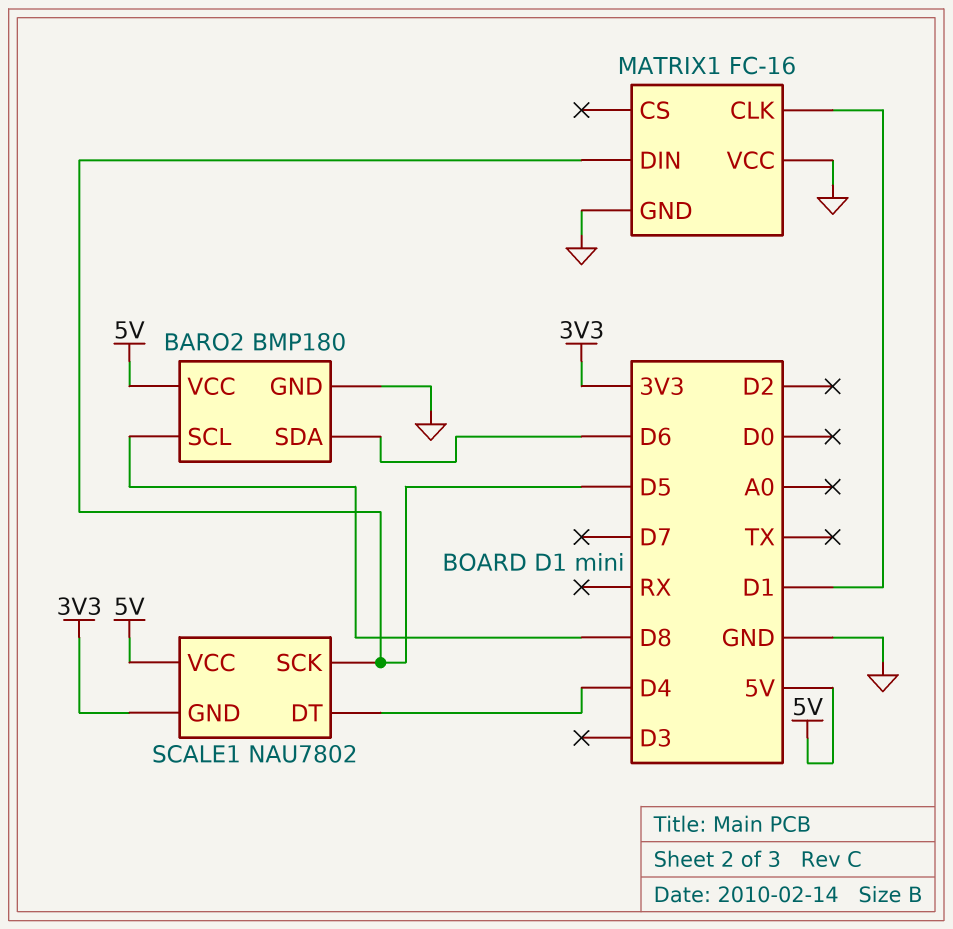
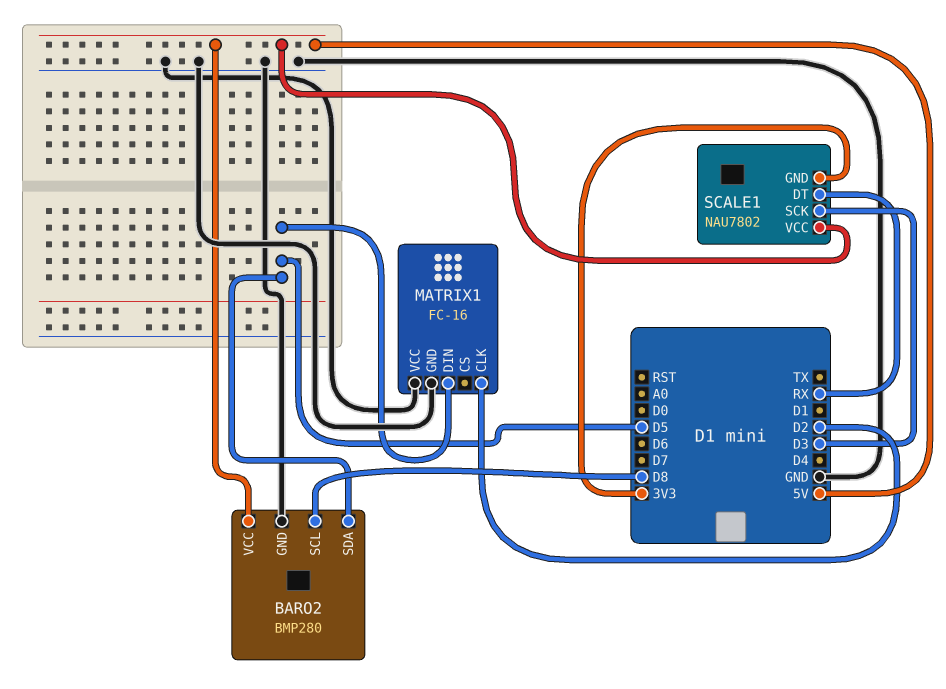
BARO2: BMP180 -> BMP280
BARO2 pin SDA: D6 -> D5
MATRIX1 pin CLK: D1 -> D2
SCALE1 pin DT: D4 -> RX
SCALE1 pin SCK: D5 -> D3

